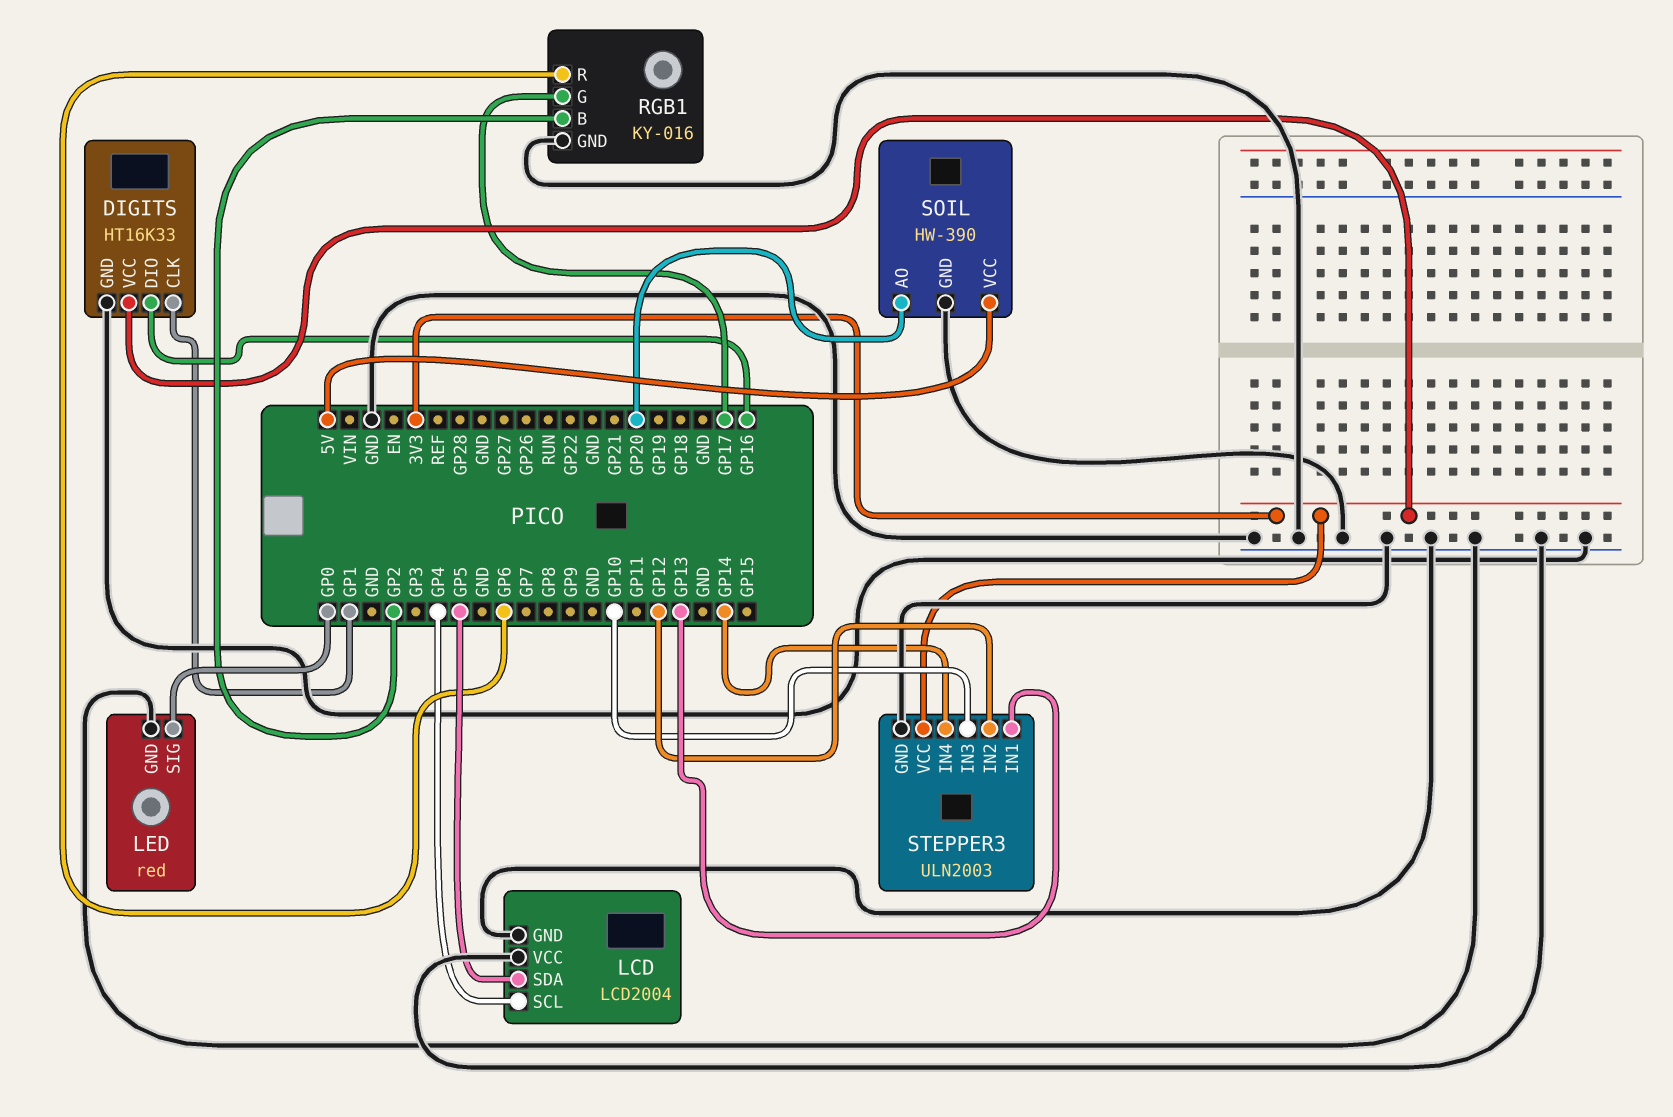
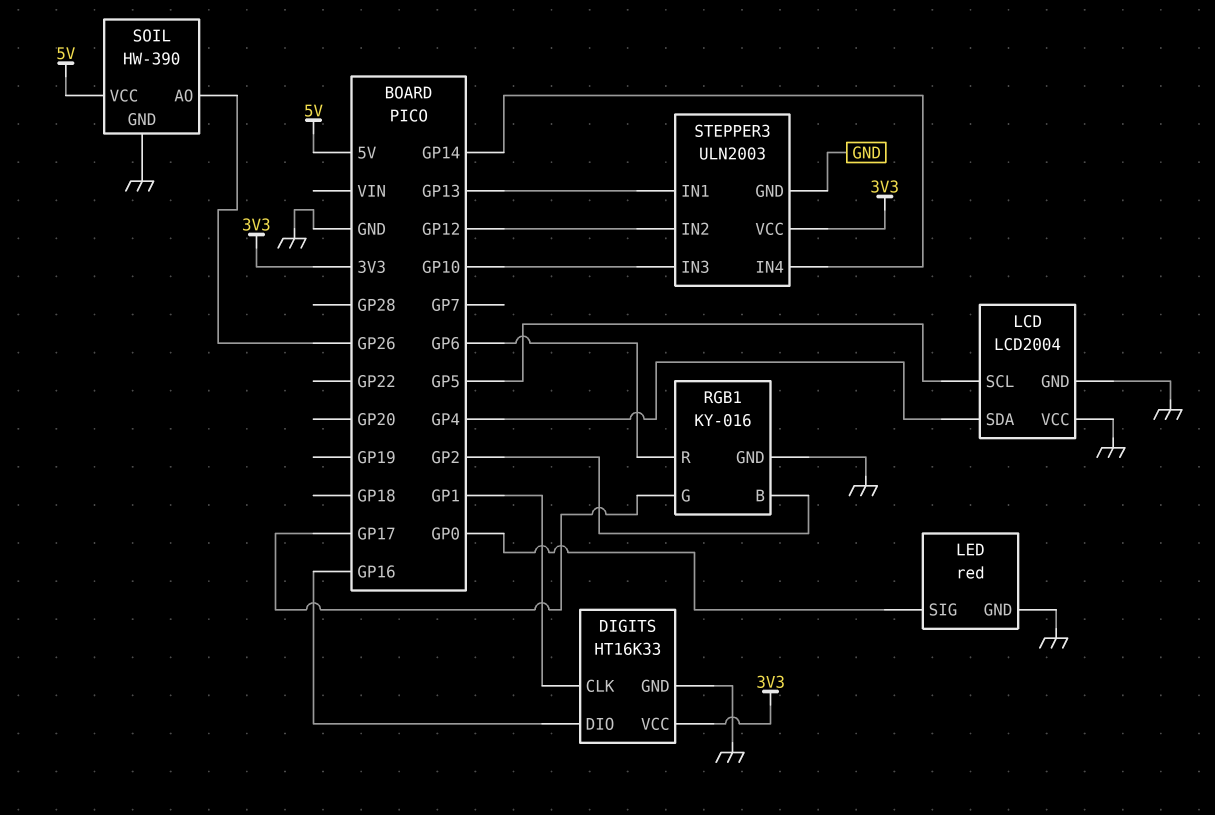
LCD pin SCL: GP4 -> GP5
LCD pin SDA: GP5 -> GP4
SOIL pin AO: GP20 -> GP26

